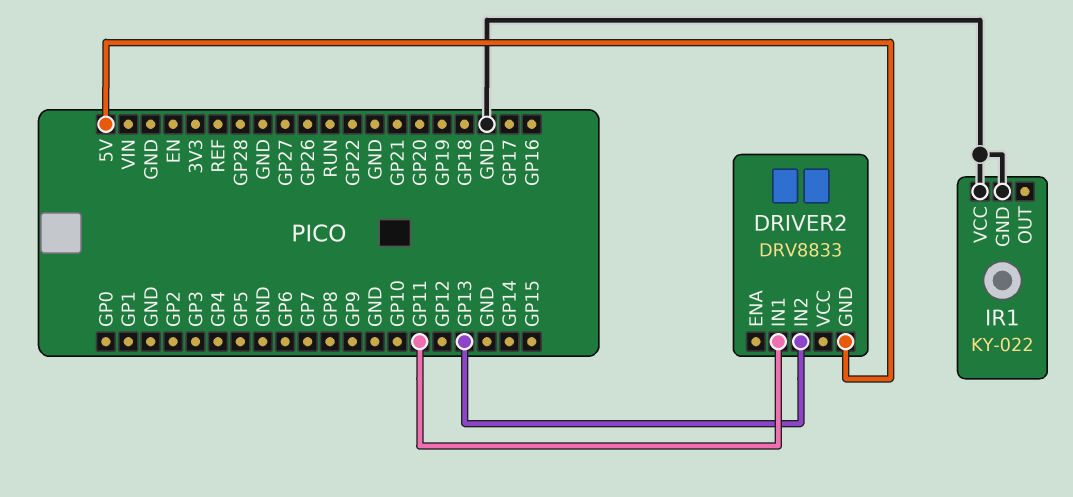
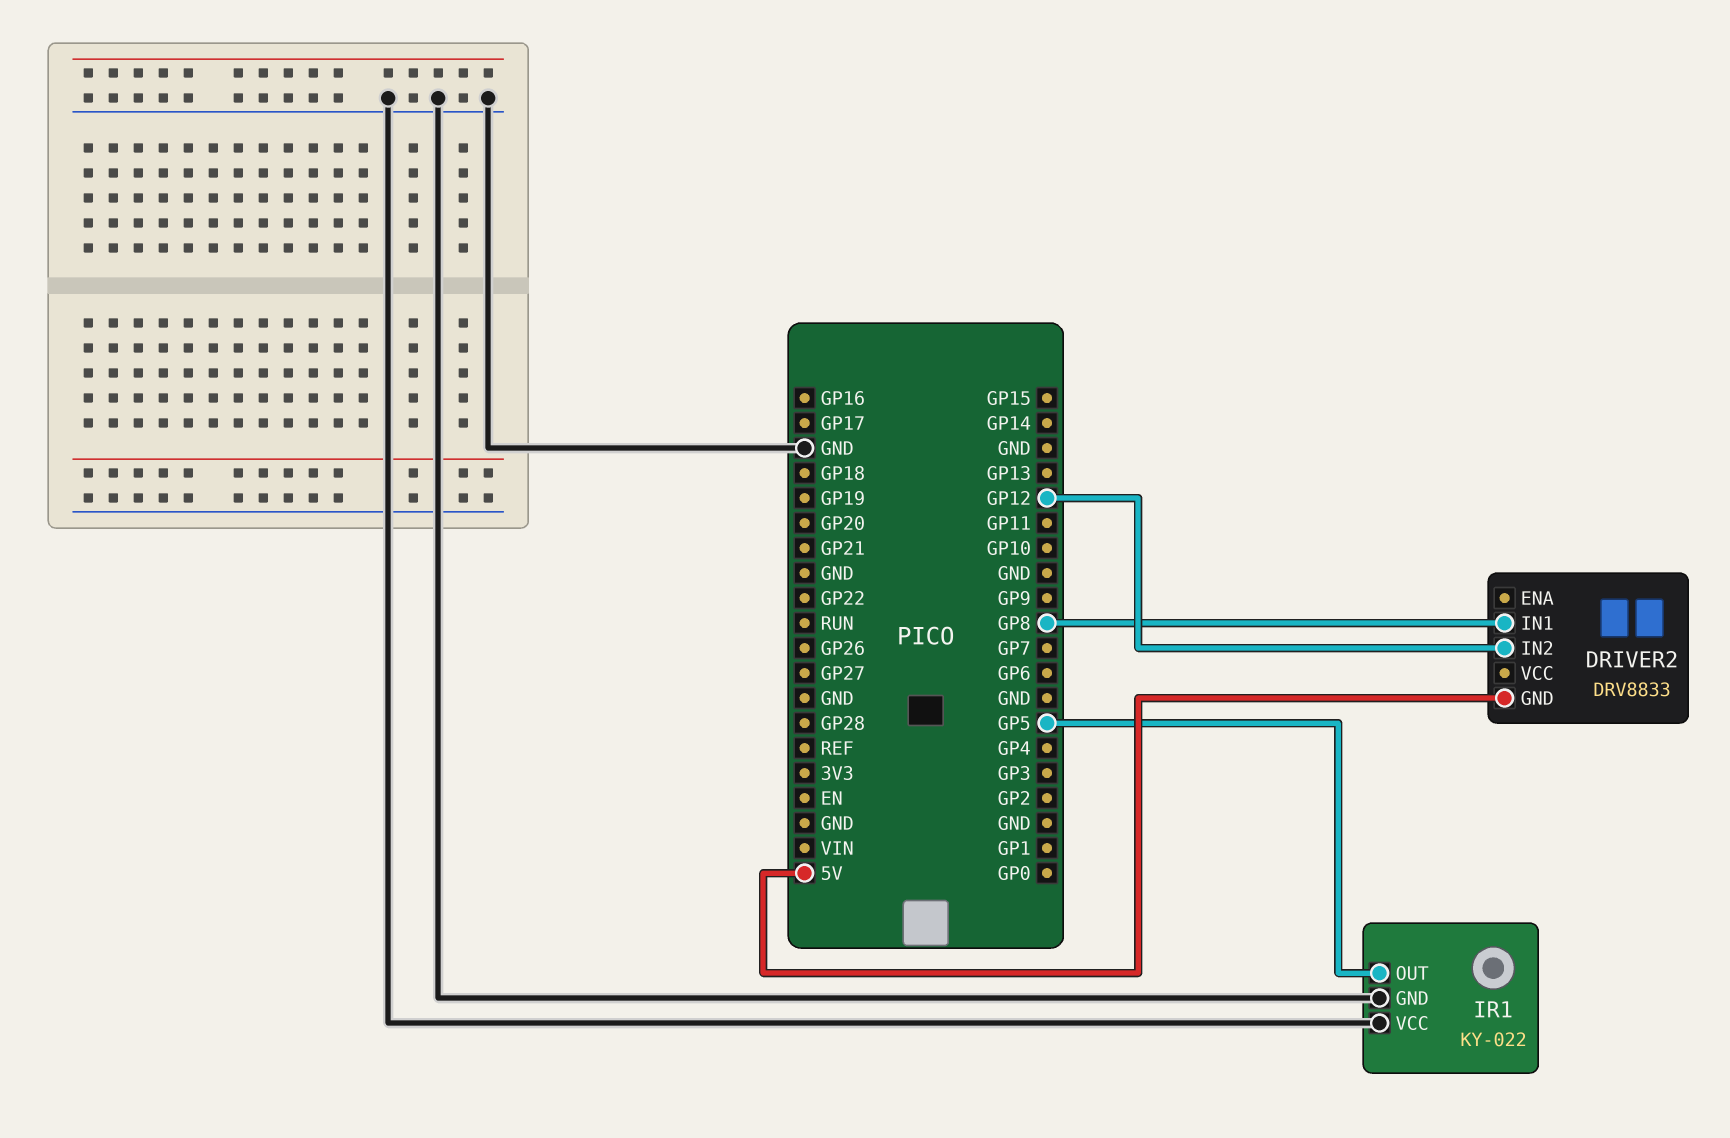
DRIVER2 pin IN1: GP11 -> GP8
DRIVER2 pin IN2: GP13 -> GP12
IR1 pin OUT: none -> GP5

